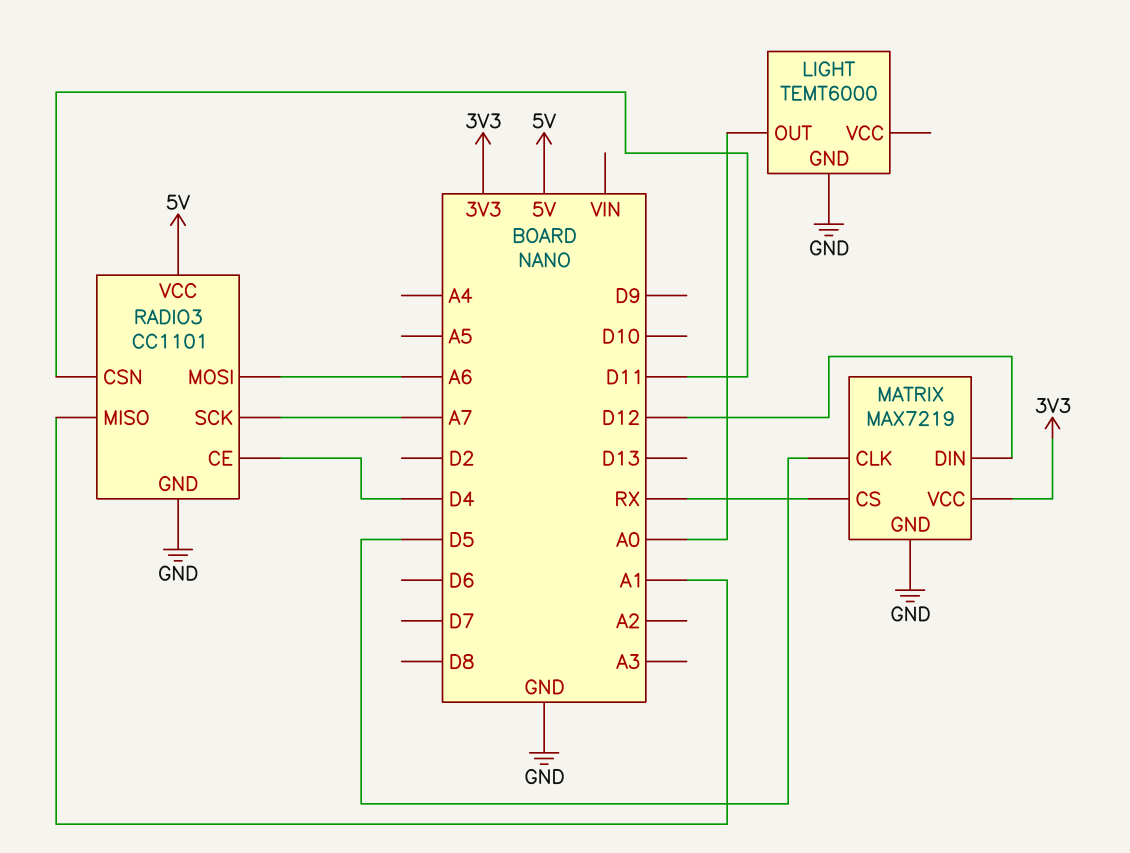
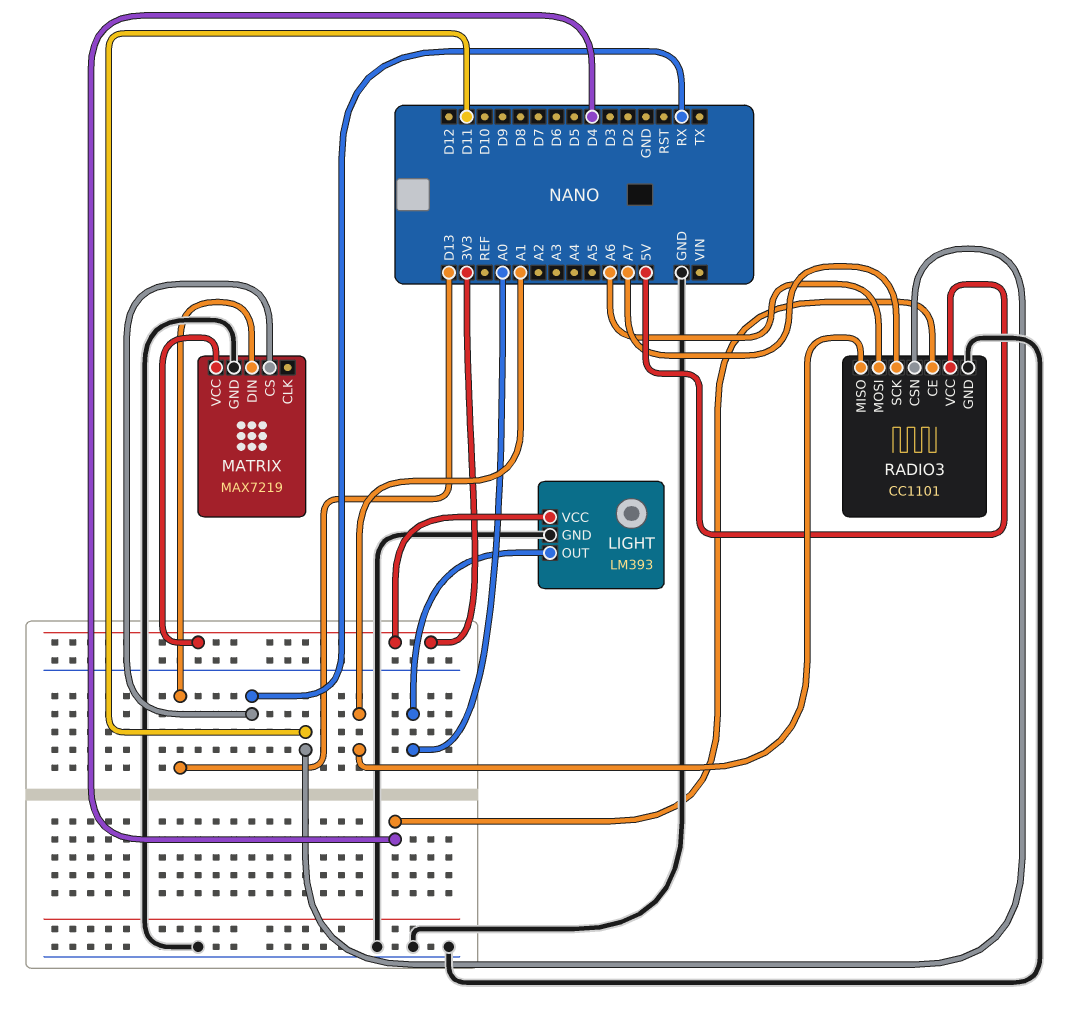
LIGHT: TEMT6000 -> LM393
LIGHT pin VCC: none -> 3V3
MATRIX pin CLK: D5 -> none
MATRIX pin DIN: D12 -> D13

